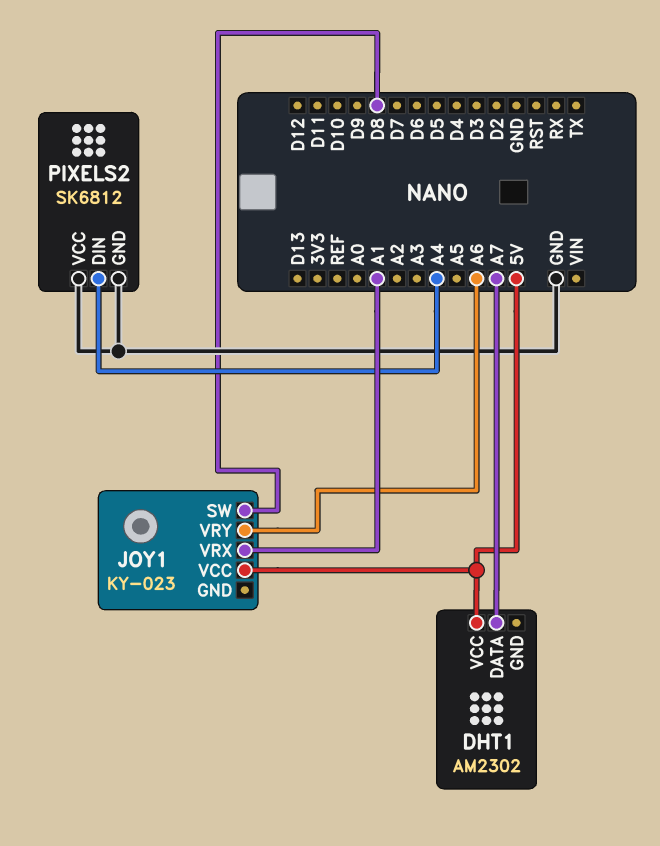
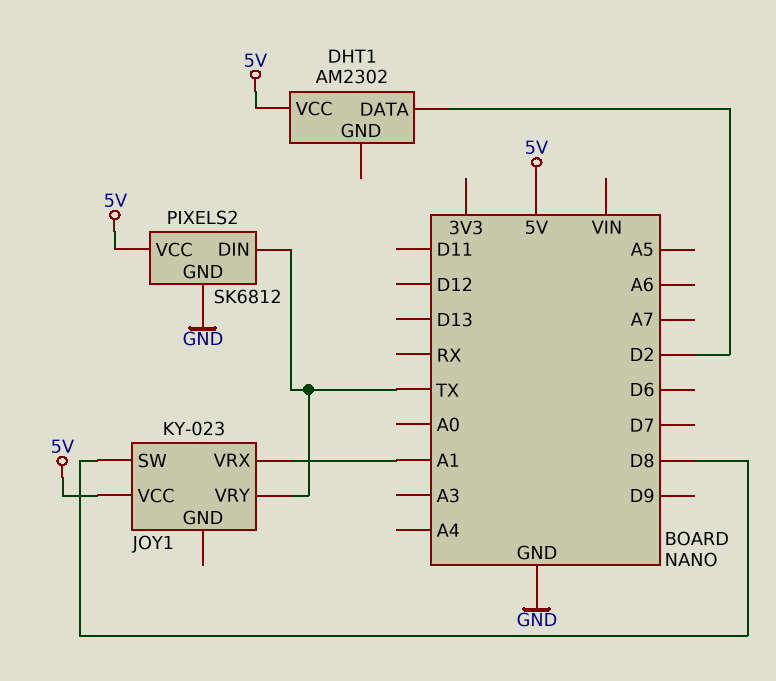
DHT1 pin DATA: A7 -> D2
JOY1 pin VRY: A6 -> TX
PIXELS2 pin DIN: A4 -> TX
PIXELS2 pin VCC: GND -> 5V

